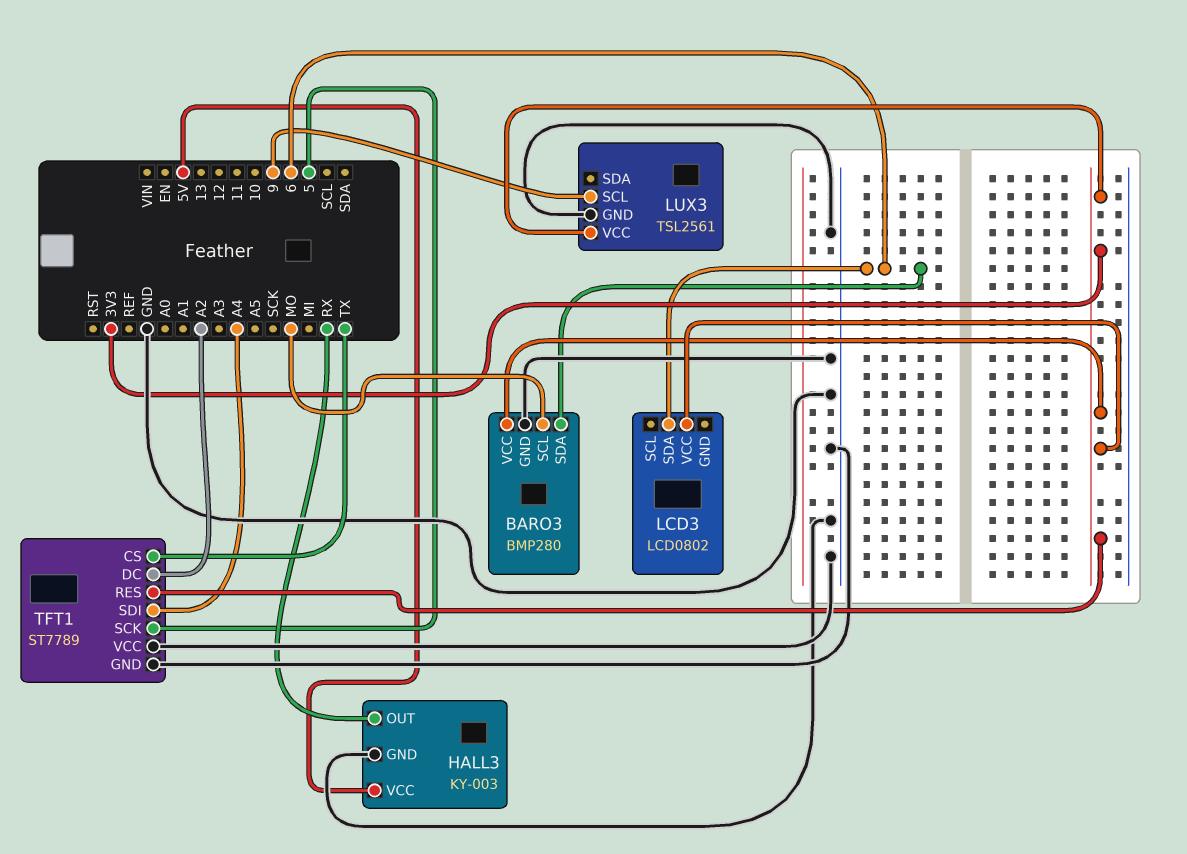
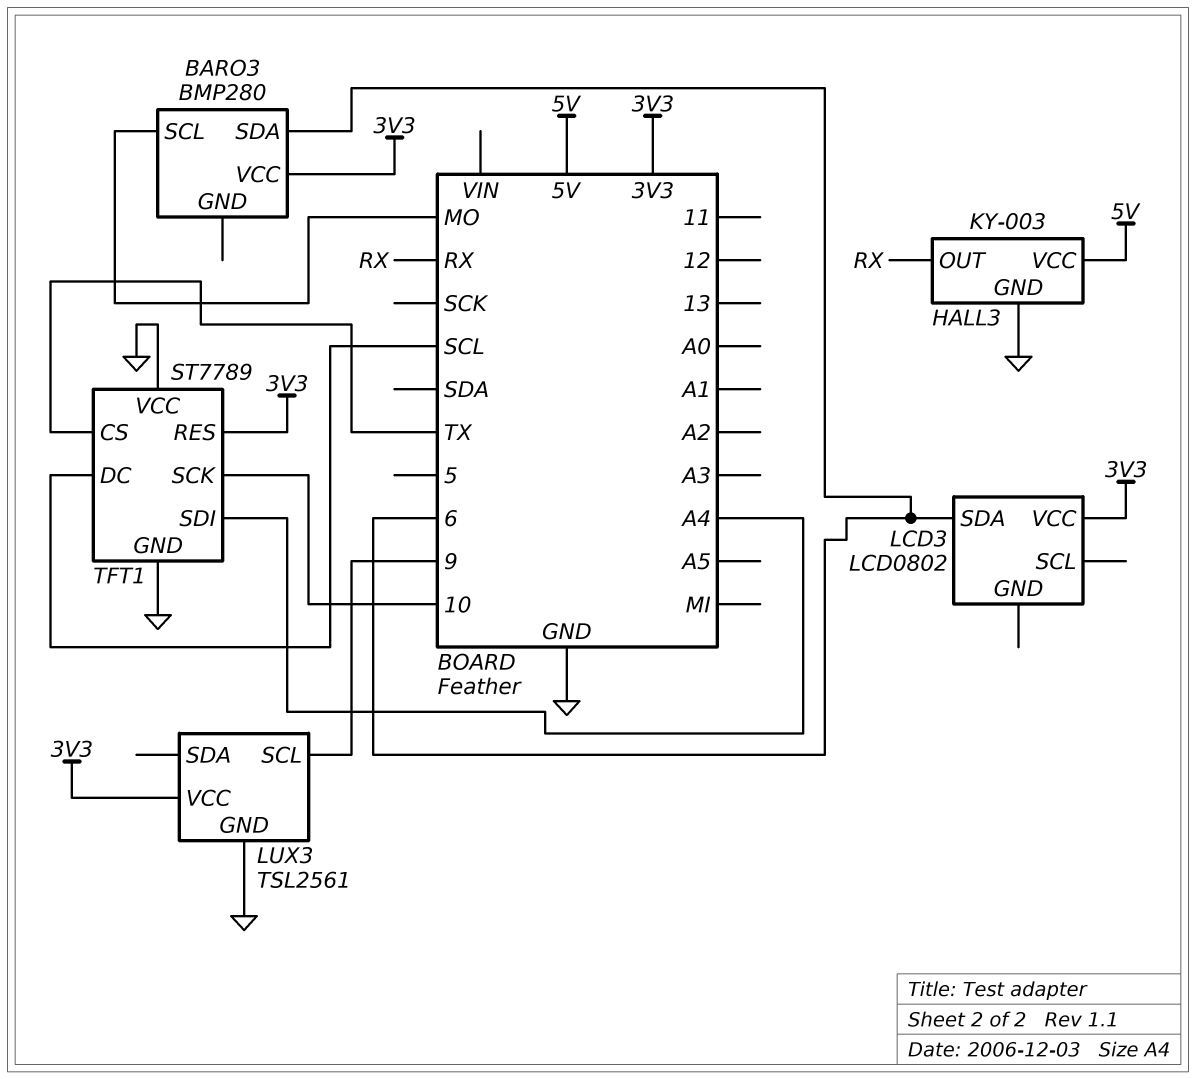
BARO3 pin GND: GND -> none
TFT1 pin DC: A2 -> SCL
TFT1 pin SCK: 5 -> 10

